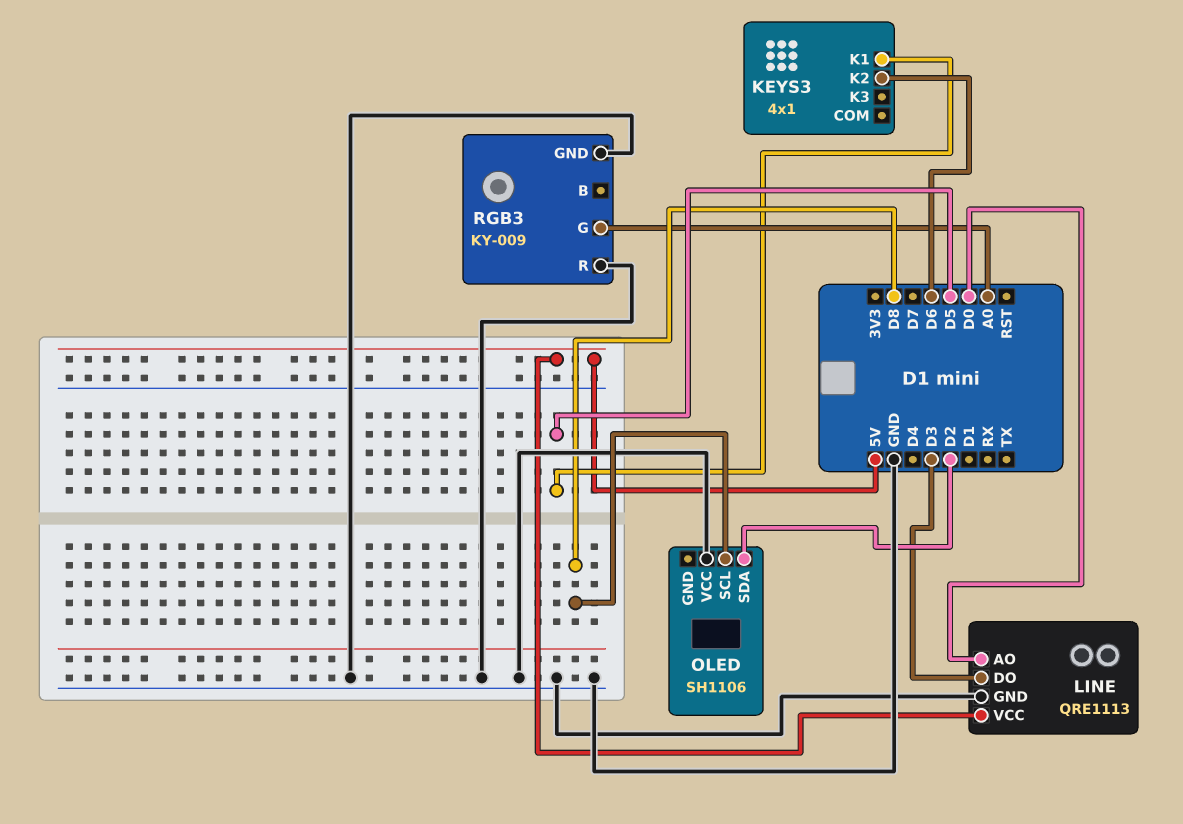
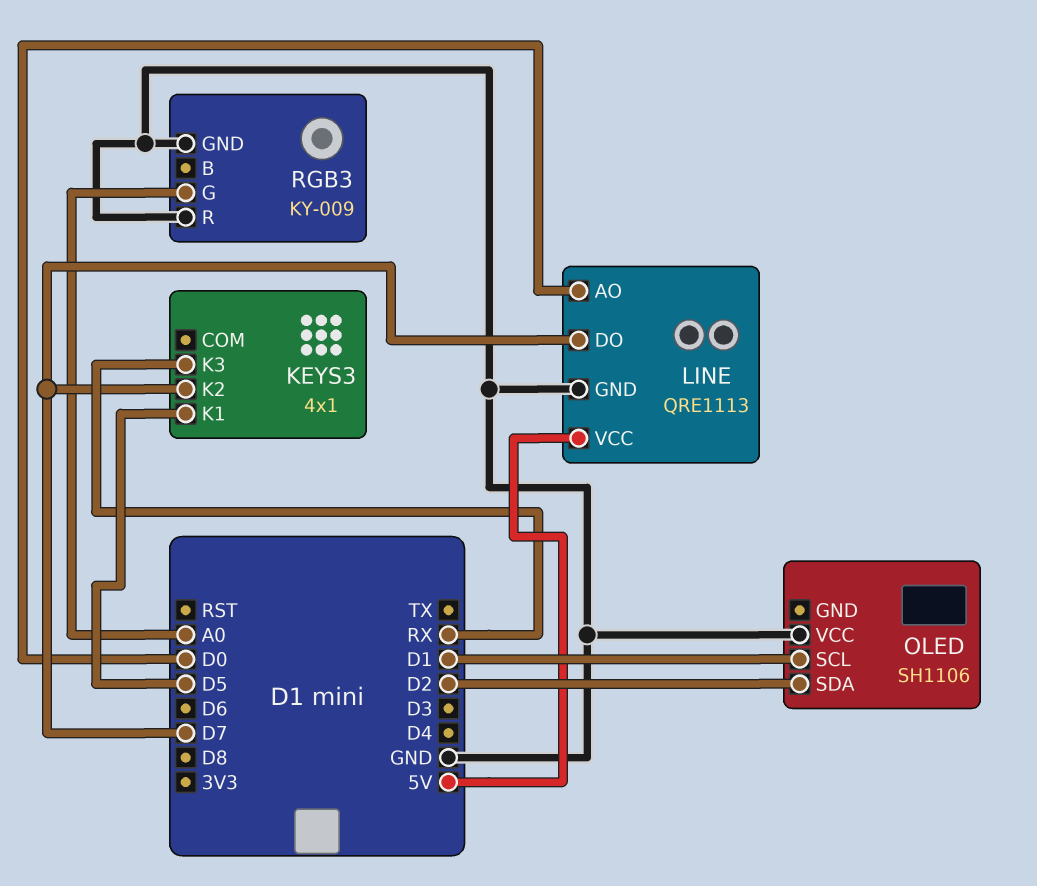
KEYS3 pin K2: D6 -> D7
KEYS3 pin K3: none -> RX
LINE pin DO: D3 -> D7
OLED pin SCL: D8 -> D1

